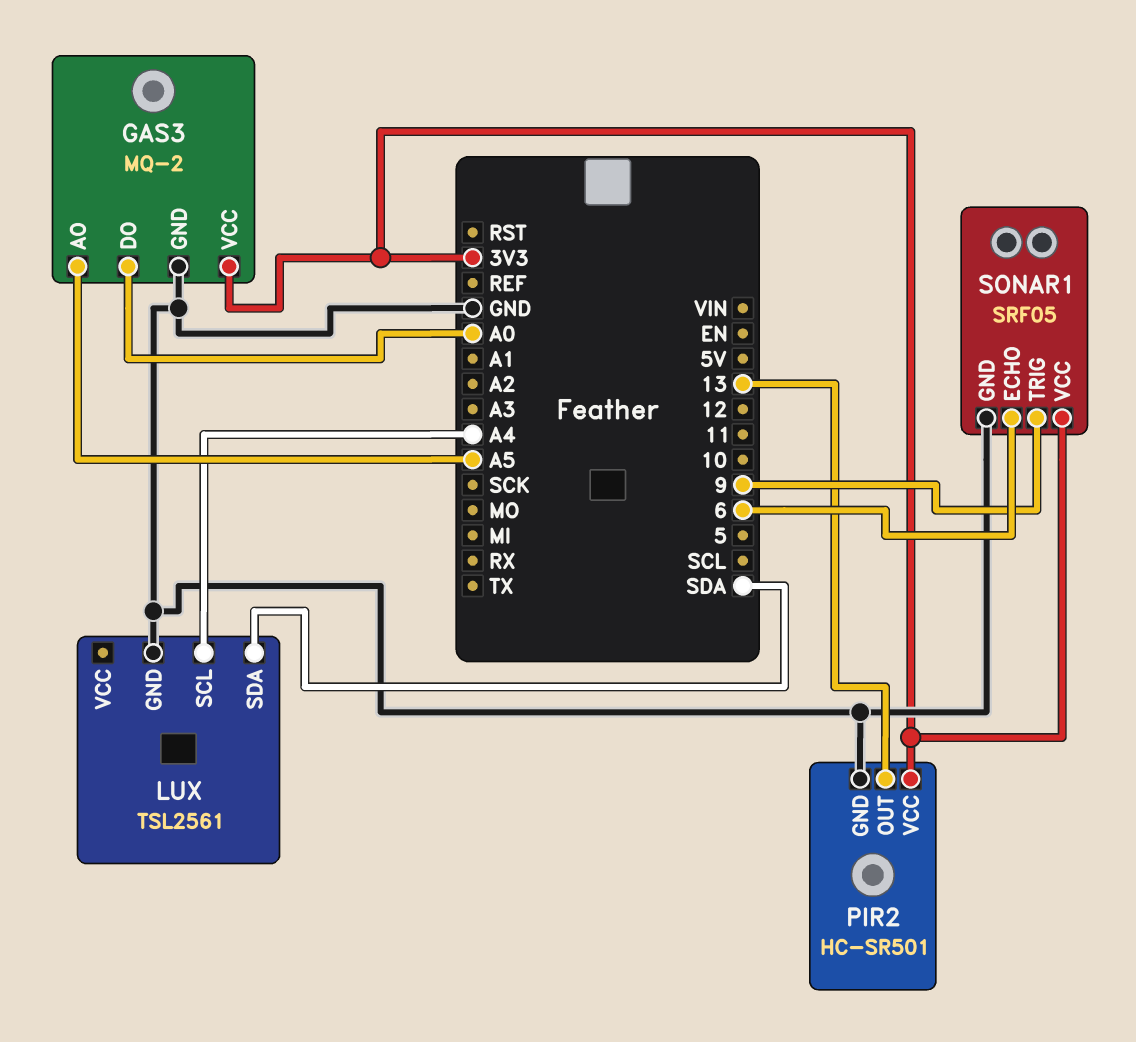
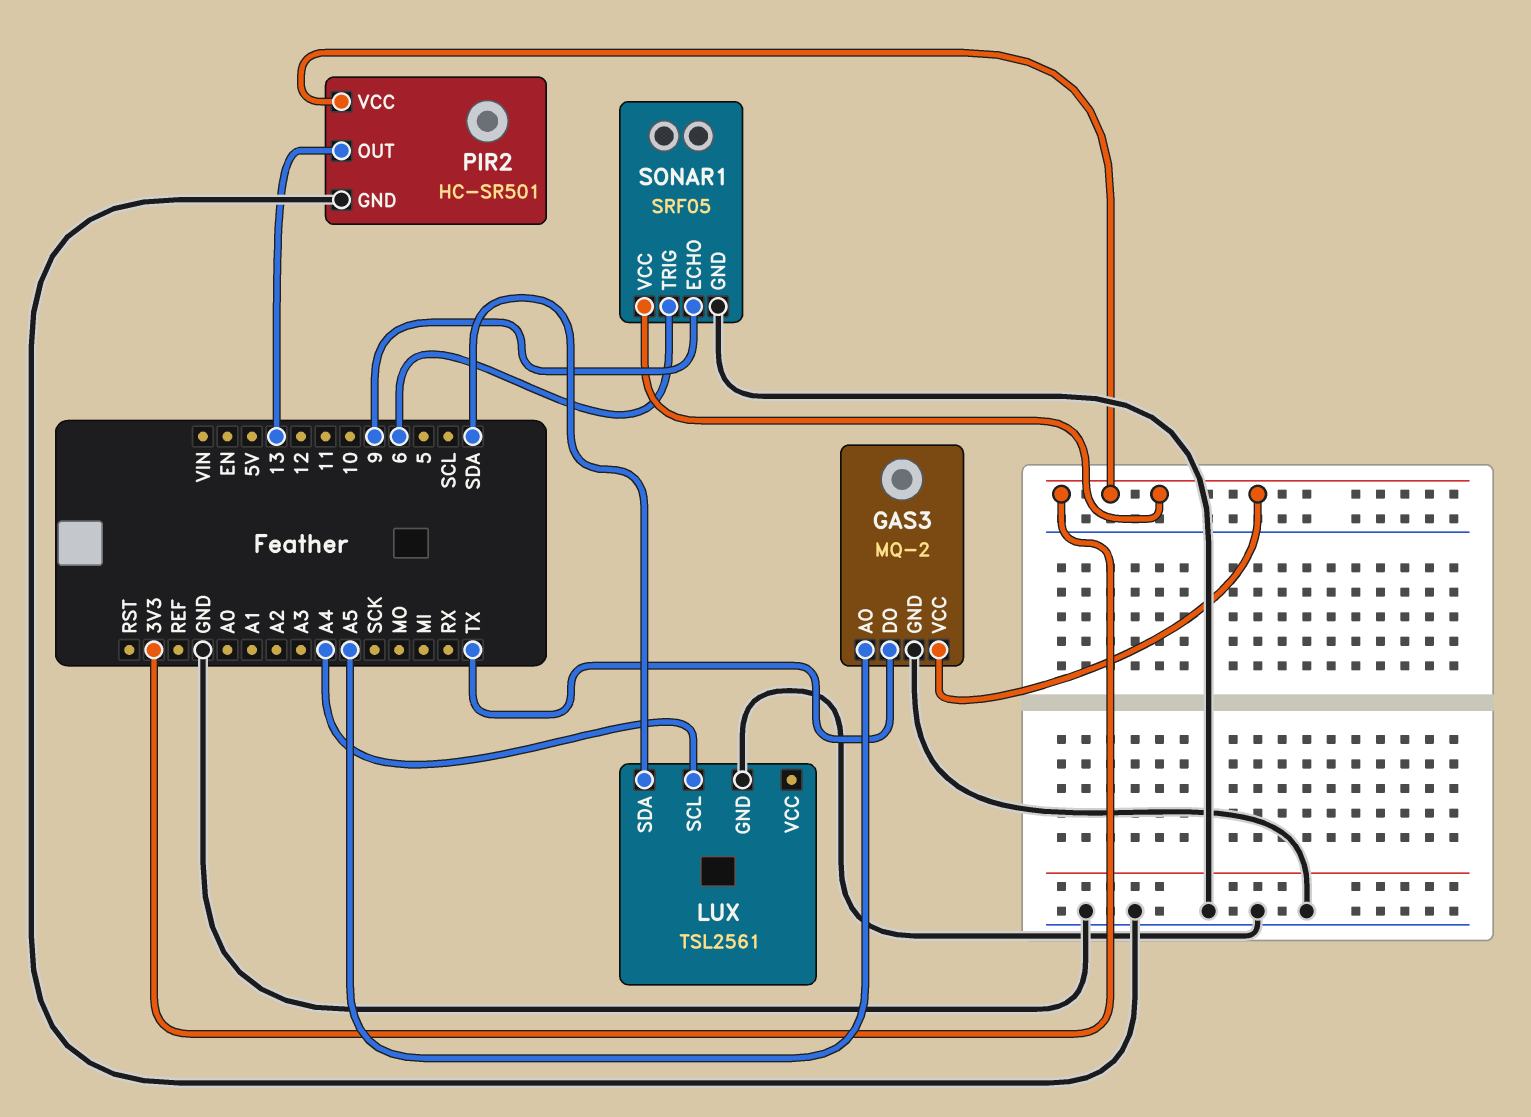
GAS3 pin DO: A0 -> TX
SONAR1 pin ECHO: 6 -> 9
SONAR1 pin TRIG: 9 -> 6

